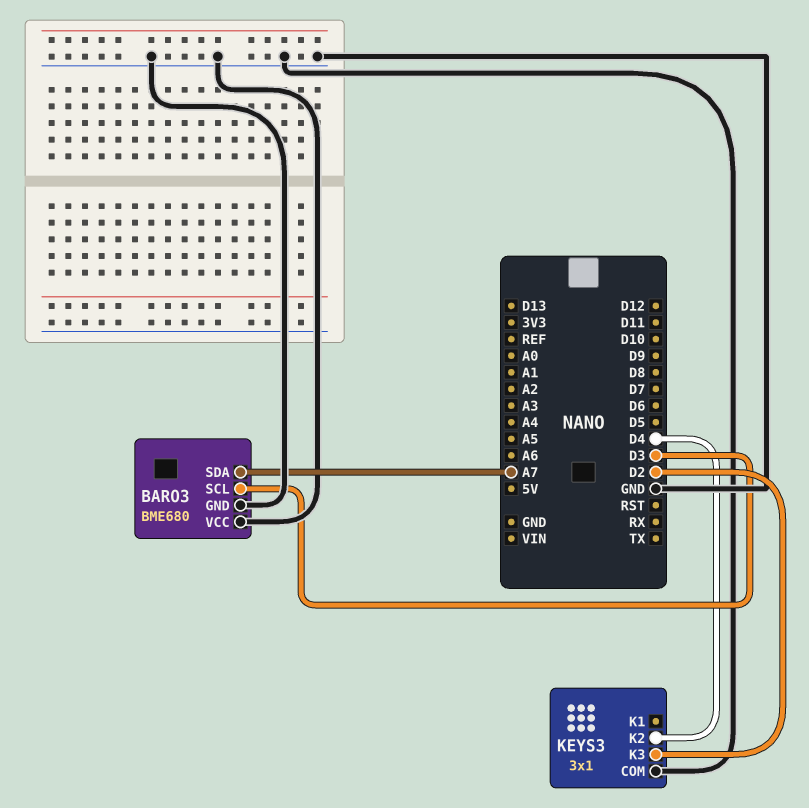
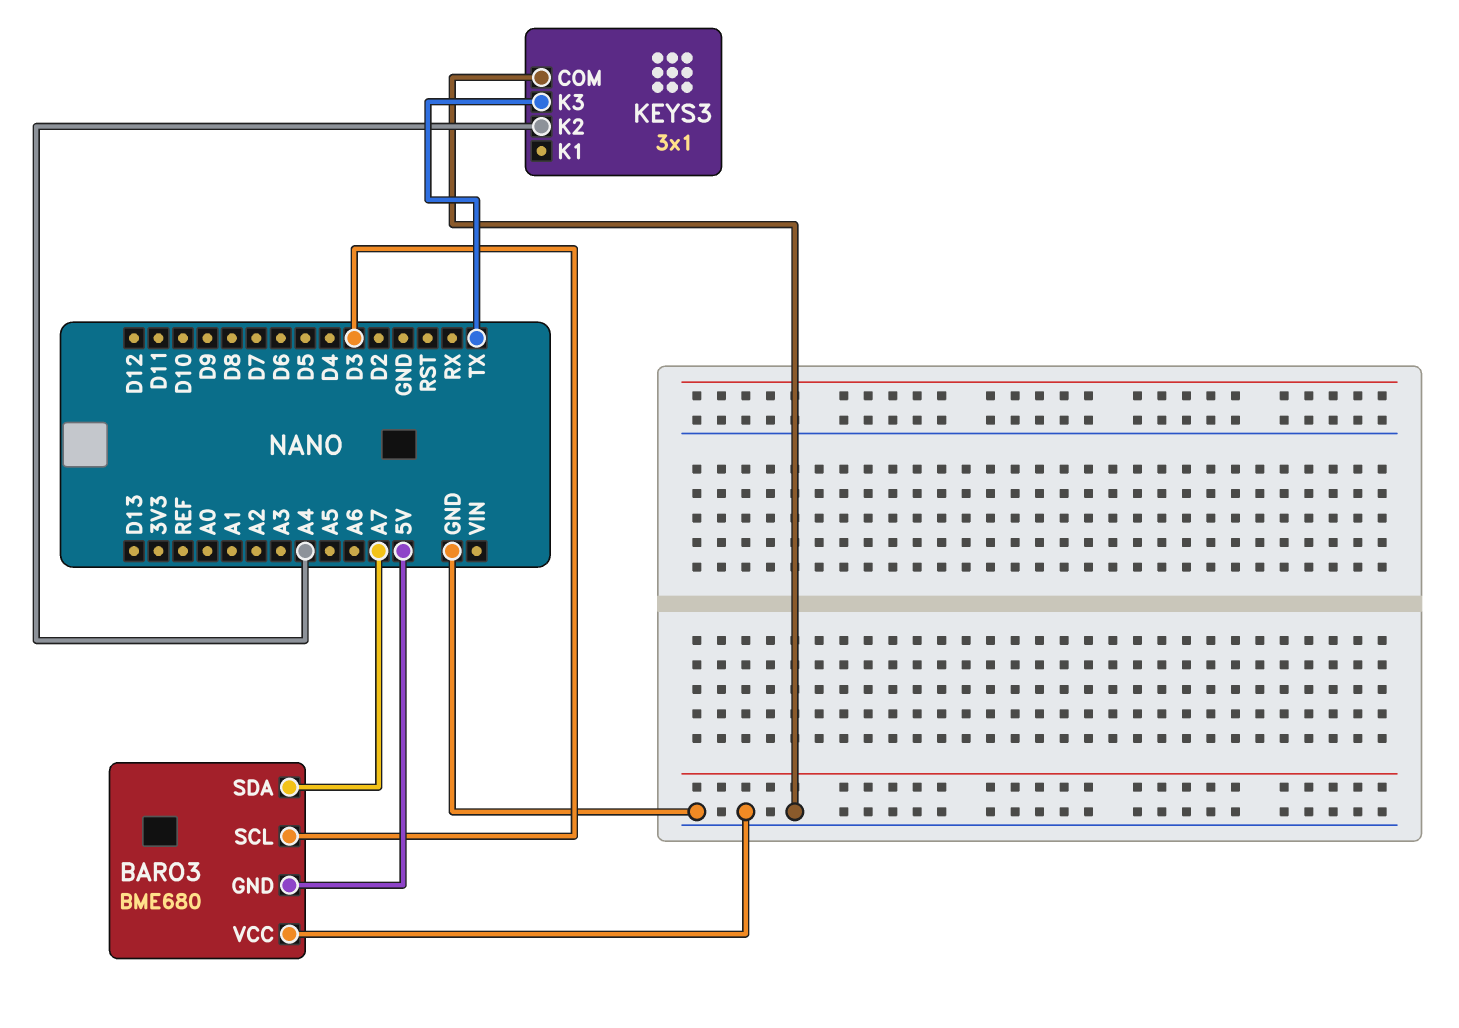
BARO3 pin GND: GND -> 5V
KEYS3 pin K2: D4 -> A4
KEYS3 pin K3: D2 -> TX

